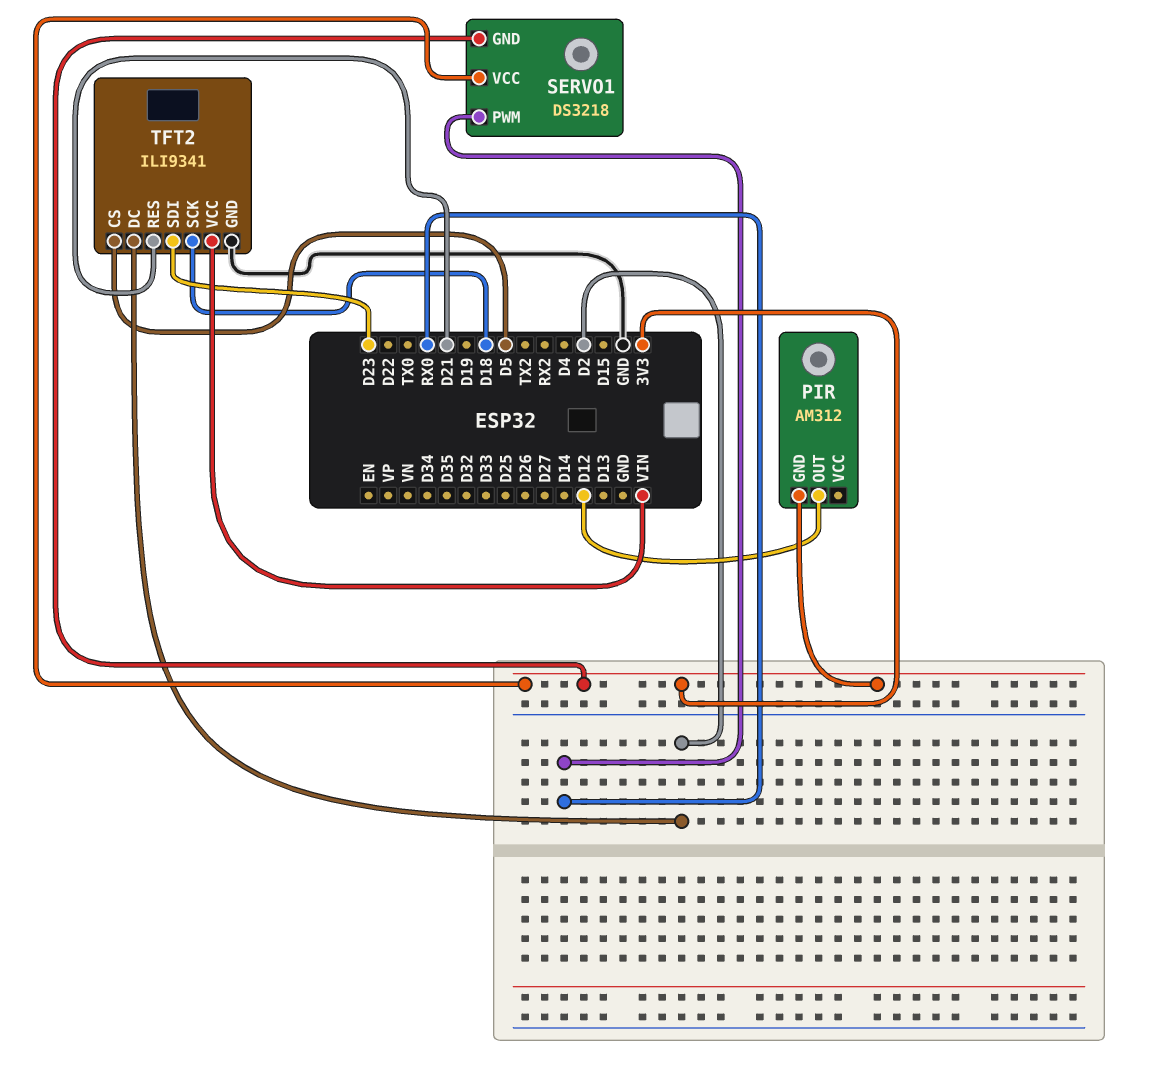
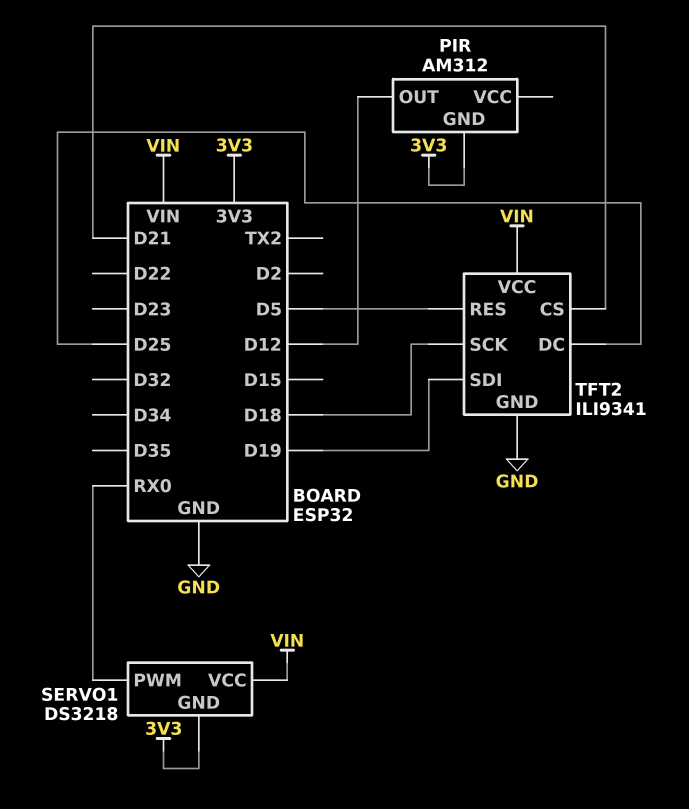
SERVO1 pin VCC: 3V3 -> VIN
TFT2 pin CS: D5 -> D21
TFT2 pin DC: D2 -> D25
TFT2 pin RES: D21 -> D5
TFT2 pin SDI: D23 -> D19

